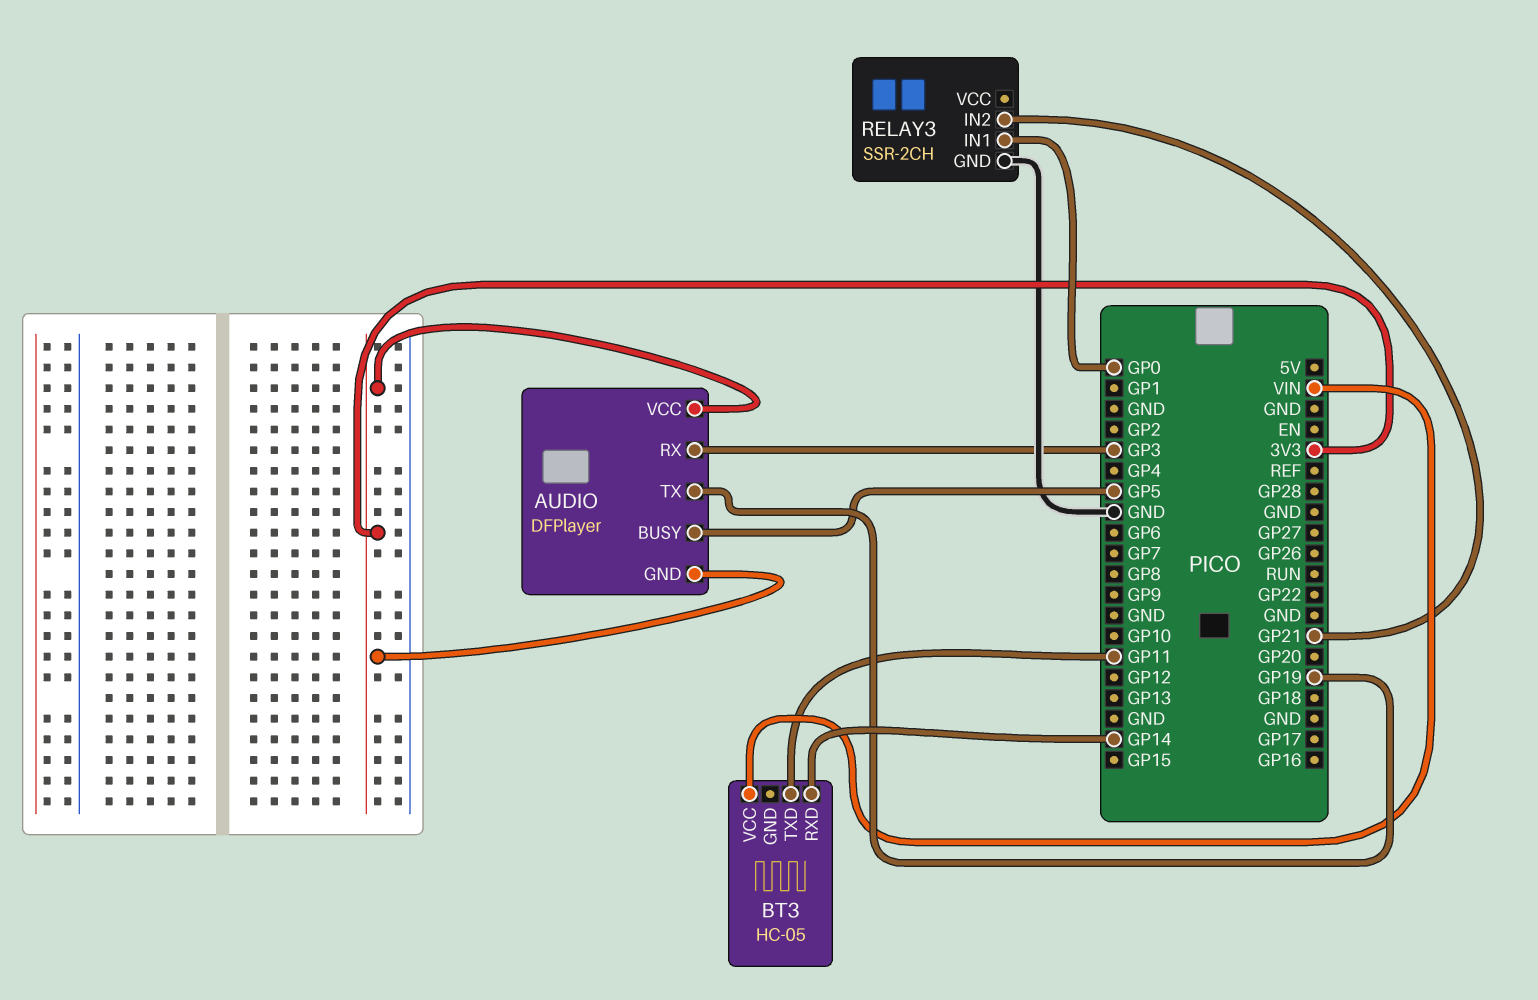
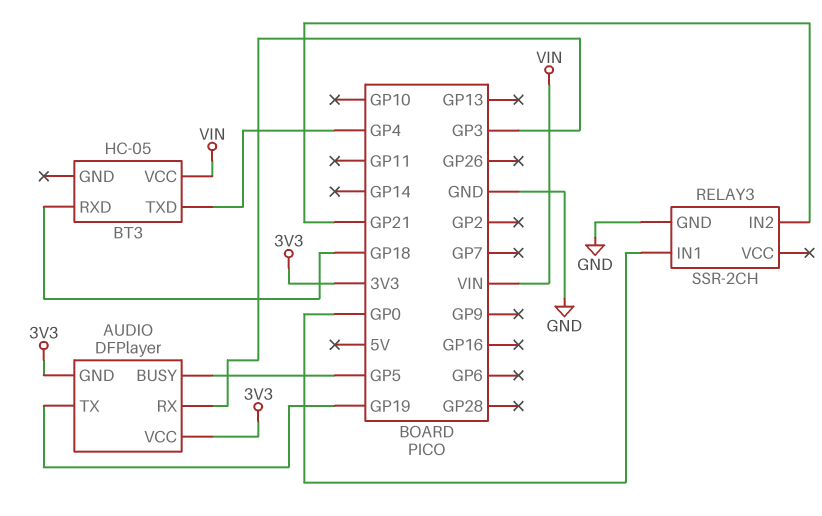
BT3 pin RXD: GP14 -> GP18
BT3 pin TXD: GP11 -> GP4

